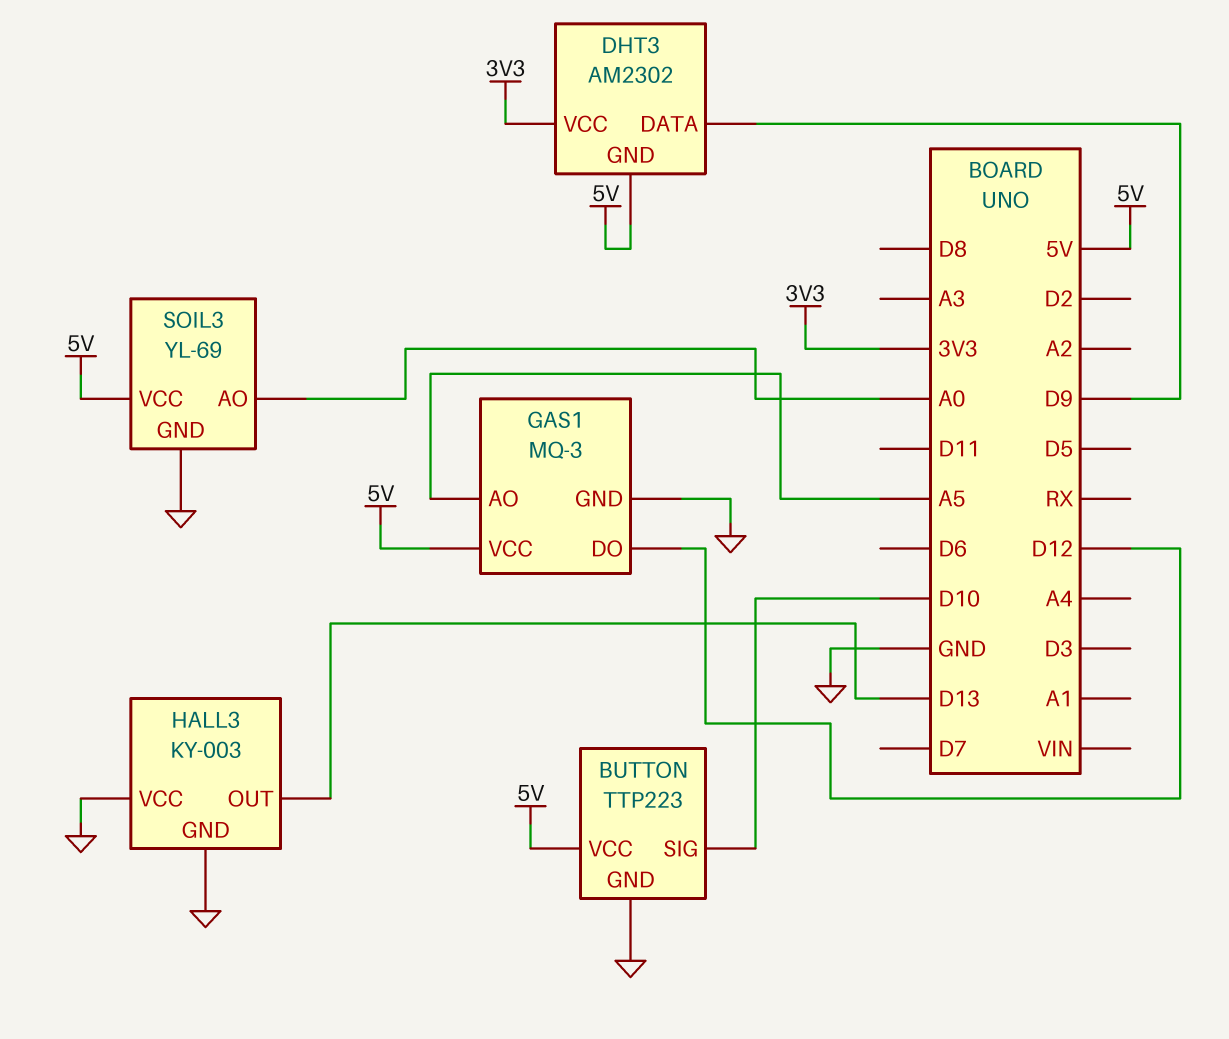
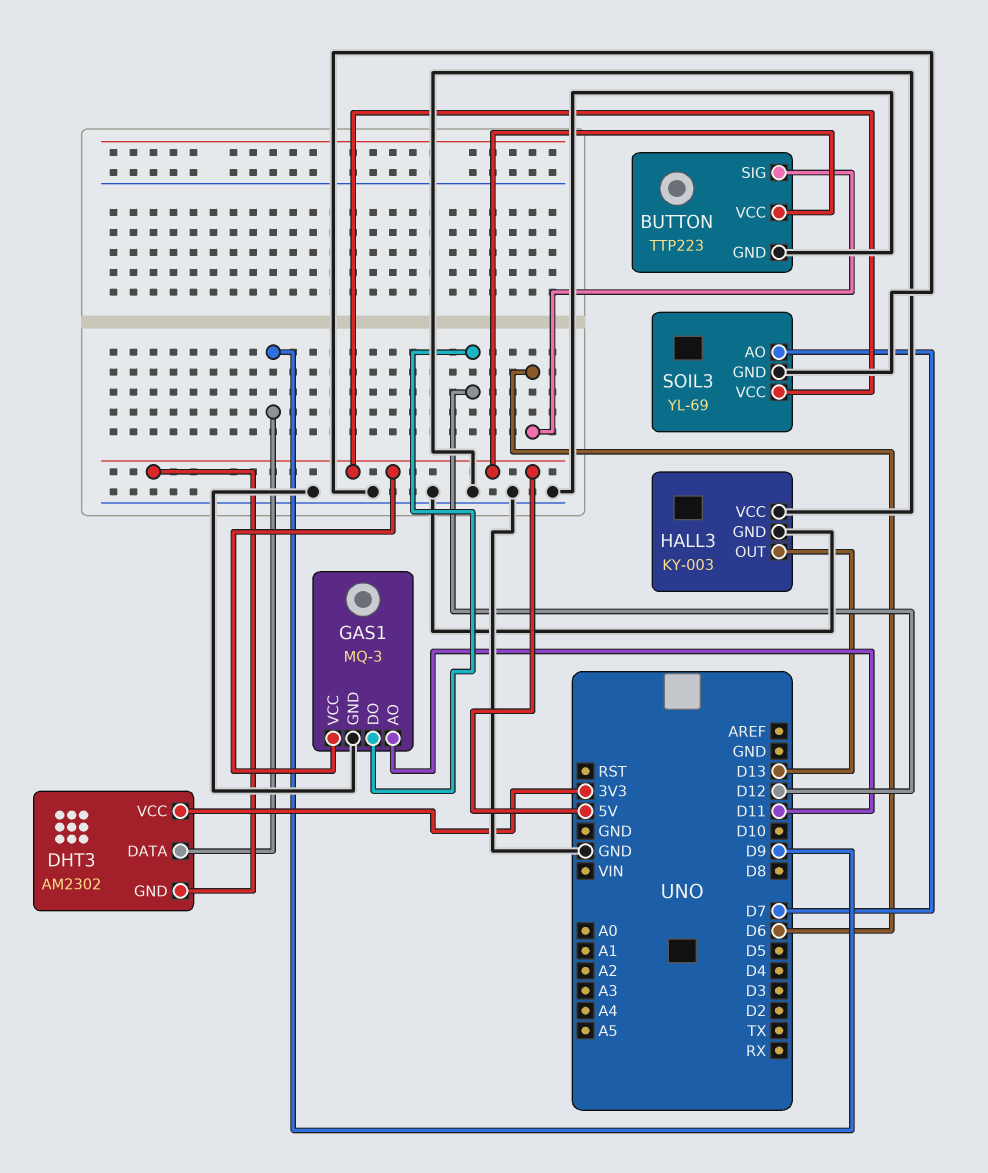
BUTTON pin SIG: D10 -> D6
GAS1 pin AO: A5 -> D11
SOIL3 pin AO: A0 -> D7

